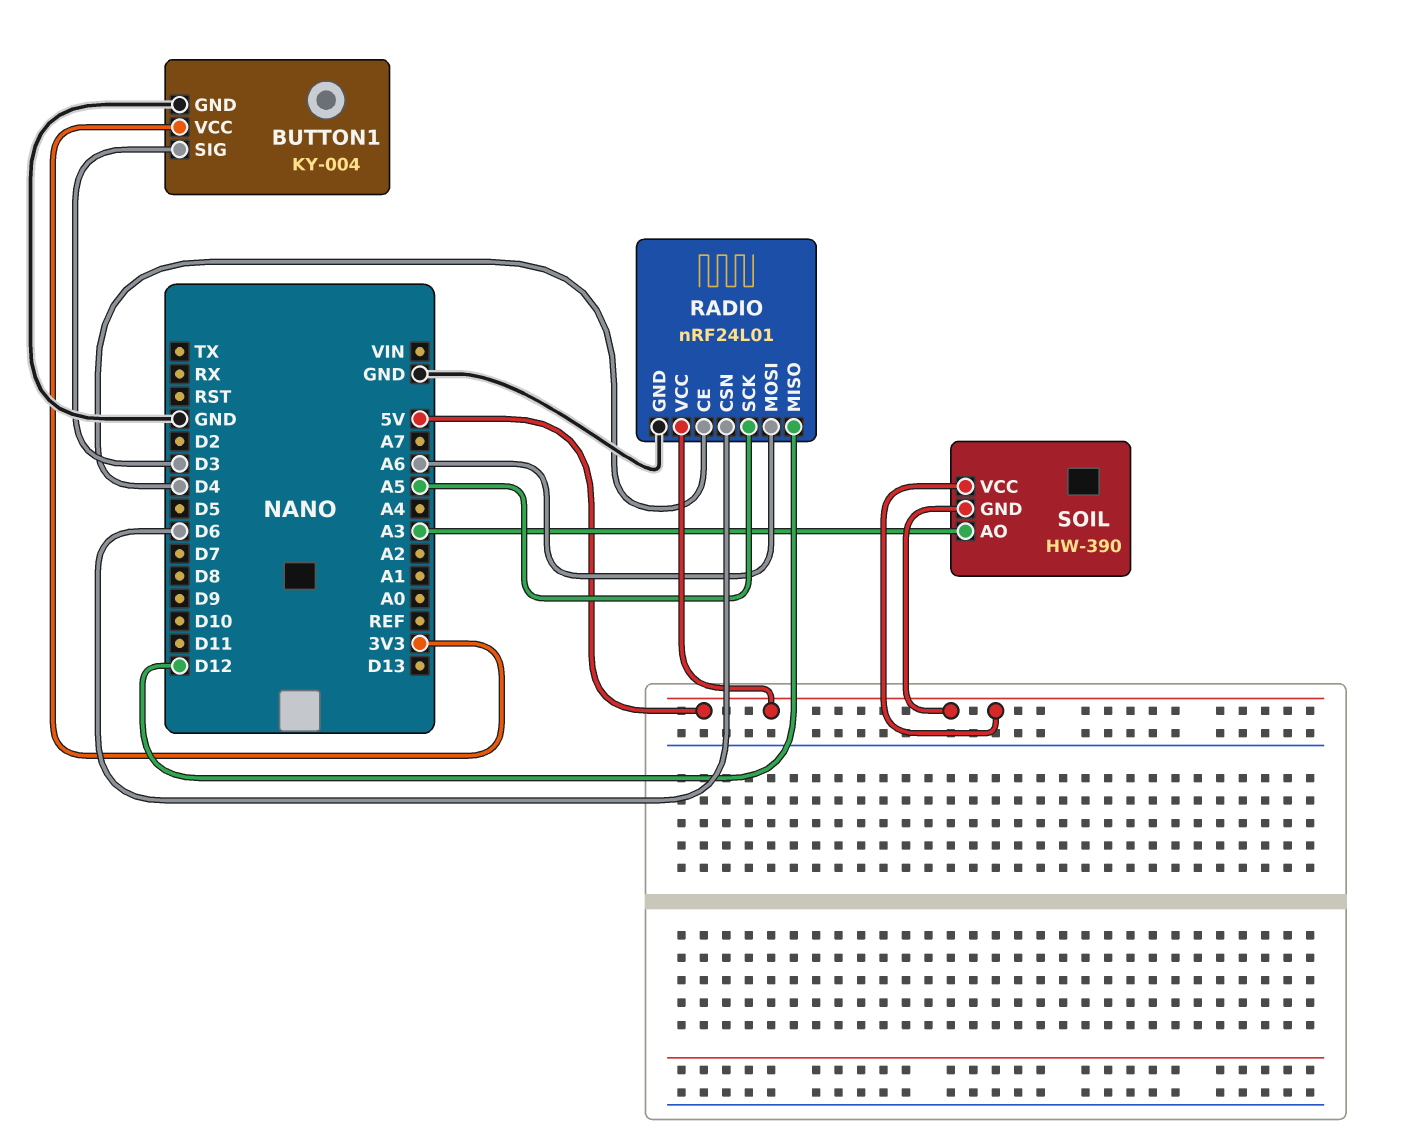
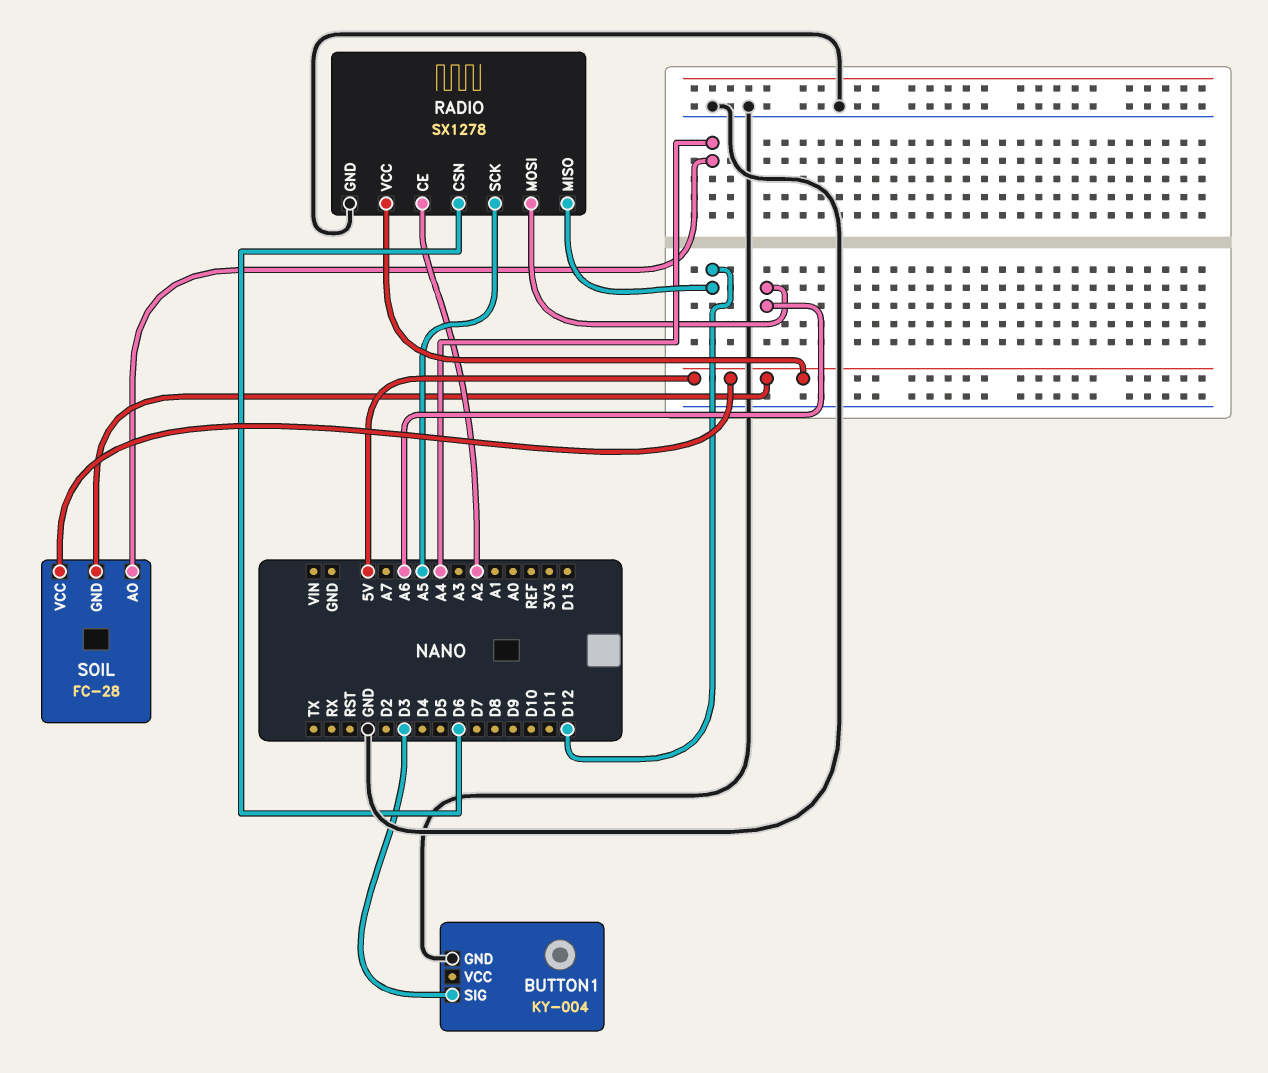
BUTTON1 pin VCC: 3V3 -> none
RADIO: nRF24L01 -> SX1278
RADIO pin CE: D4 -> A2
SOIL: HW-390 -> FC-28
SOIL pin AO: A3 -> A4

